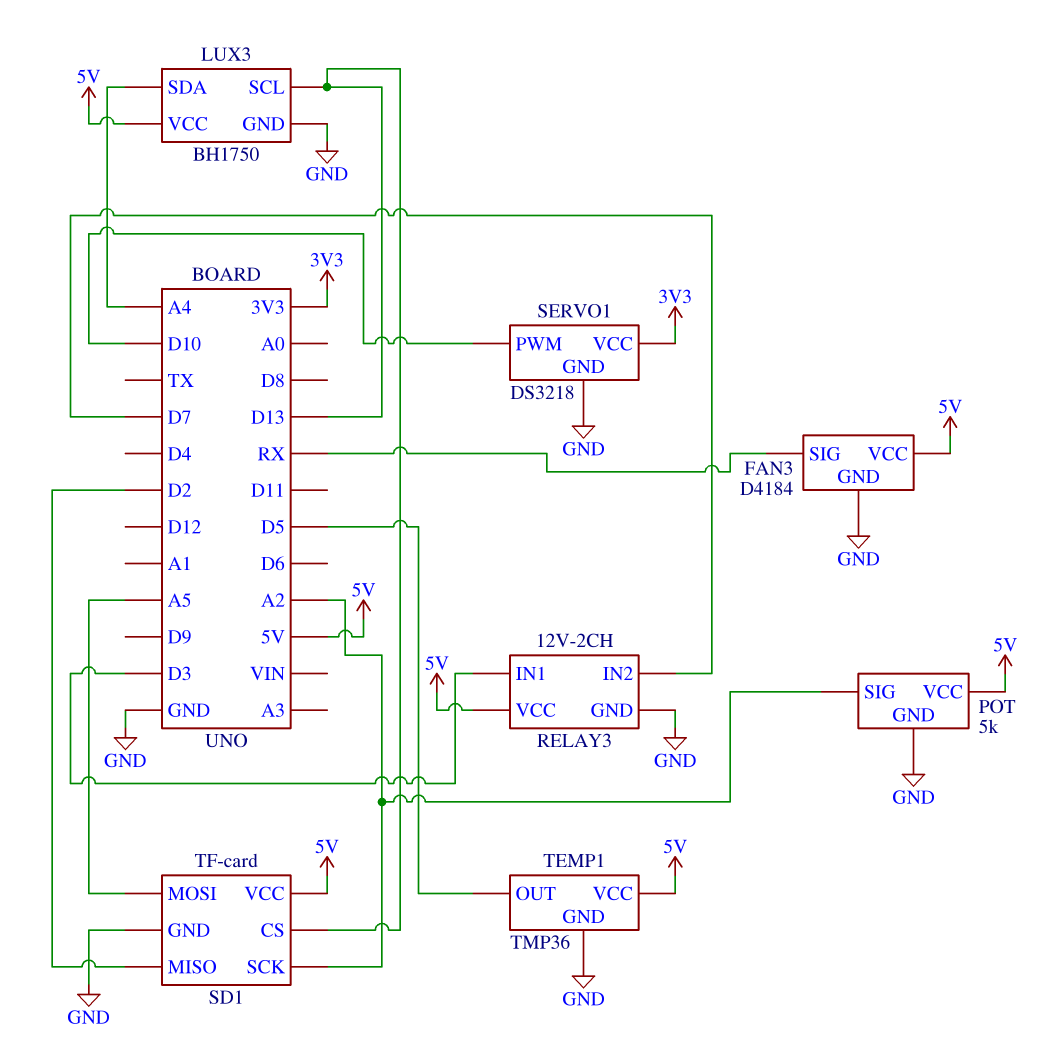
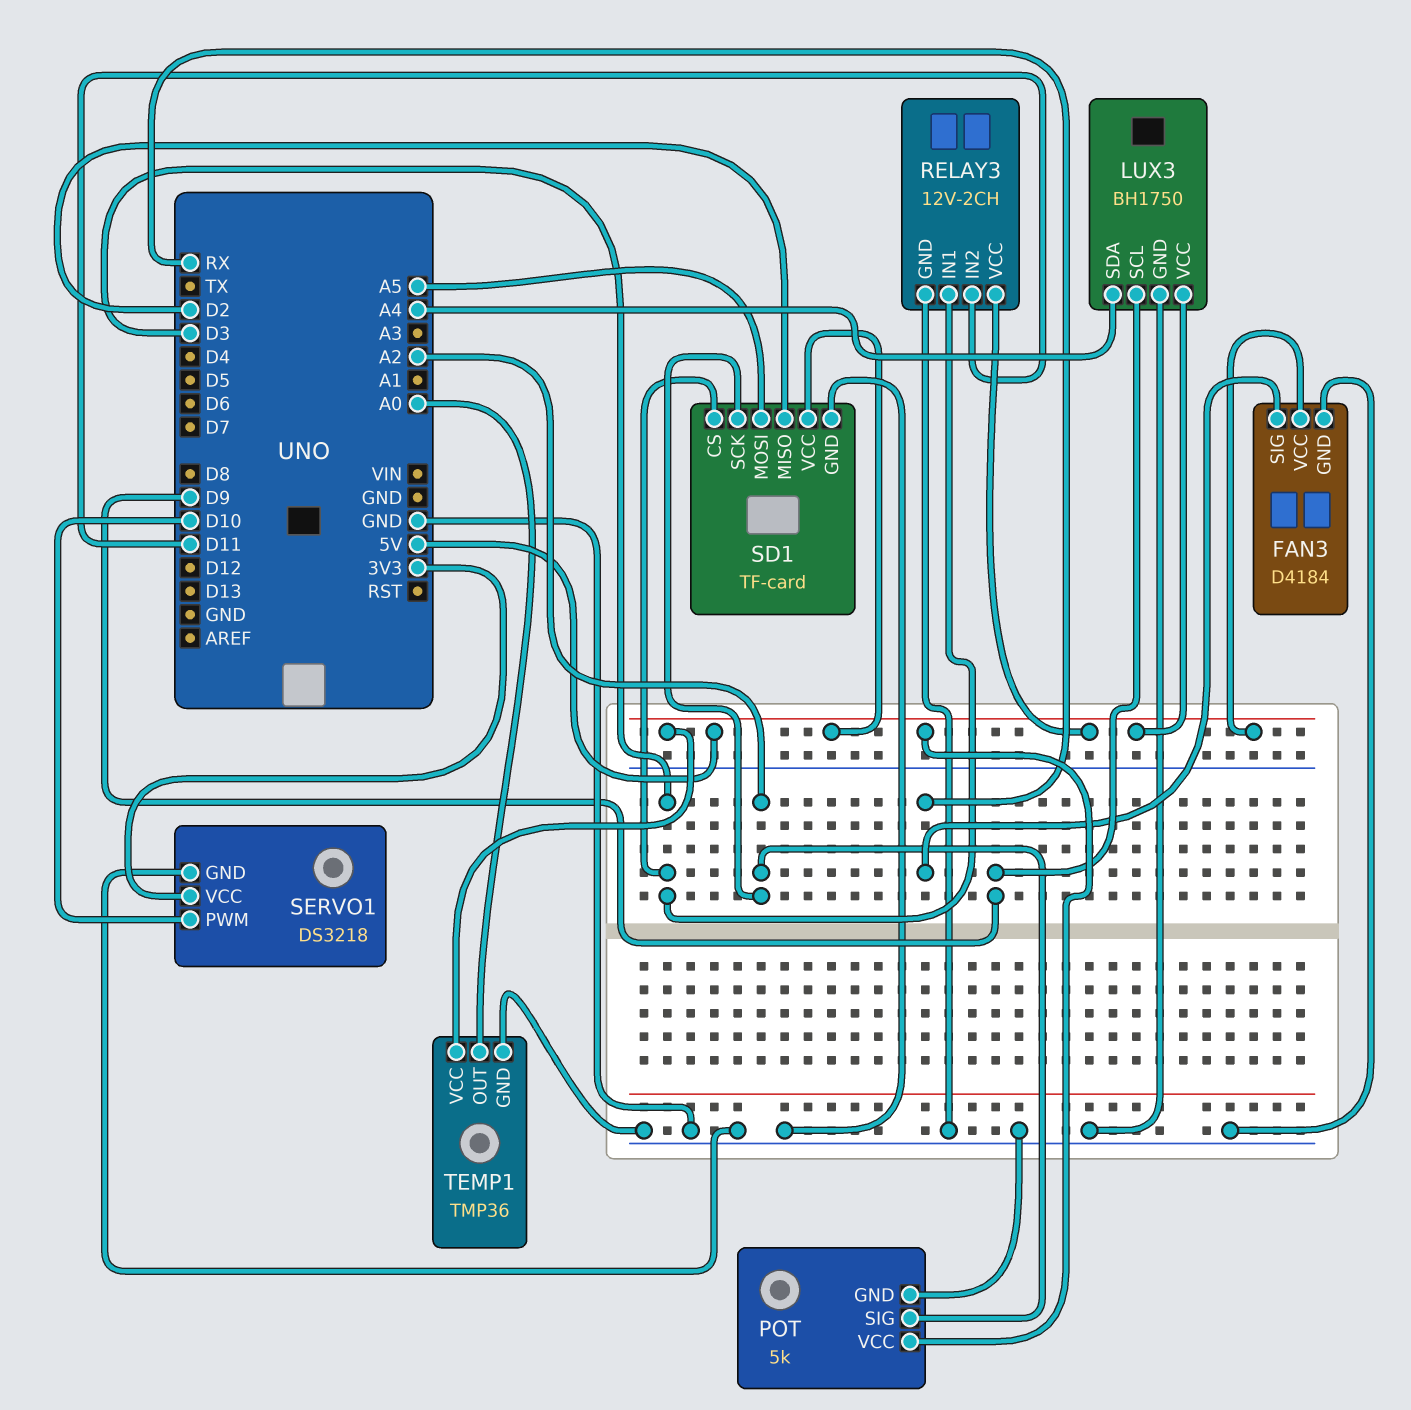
LUX3 pin SCL: D13 -> D9
RELAY3 pin IN2: D7 -> D11
SD1 pin CS: D13 -> D3
TEMP1 pin OUT: D5 -> A0

